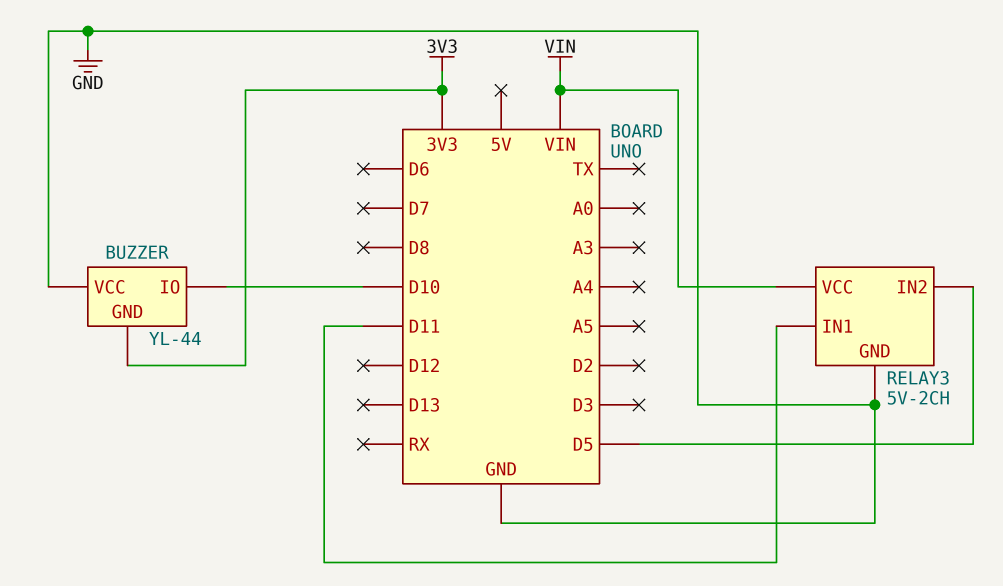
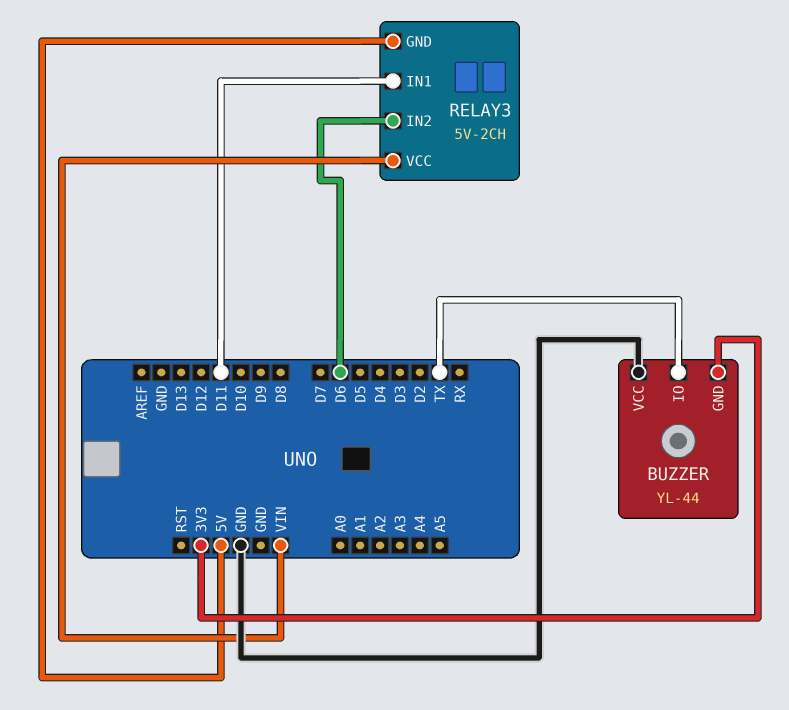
BUZZER pin IO: D10 -> TX
RELAY3 pin GND: GND -> 5V
RELAY3 pin IN2: D5 -> D6

